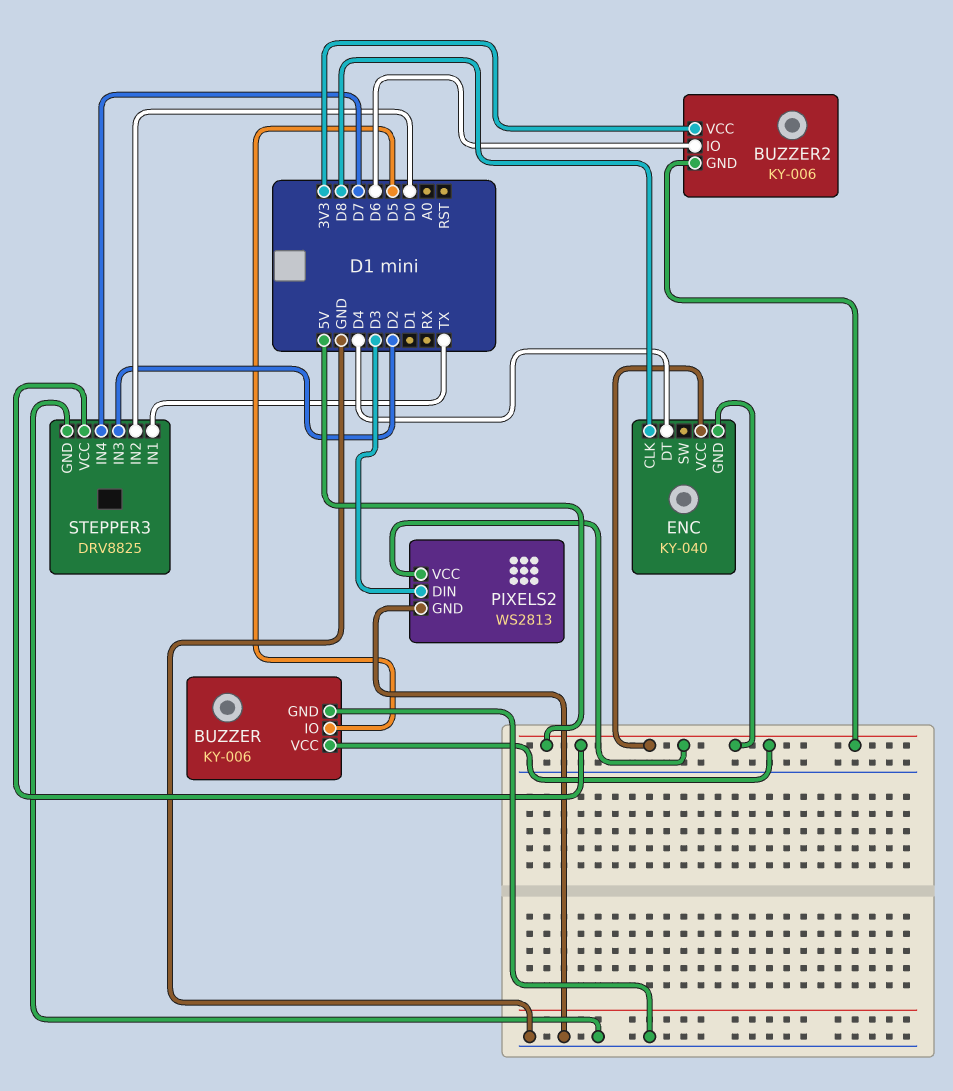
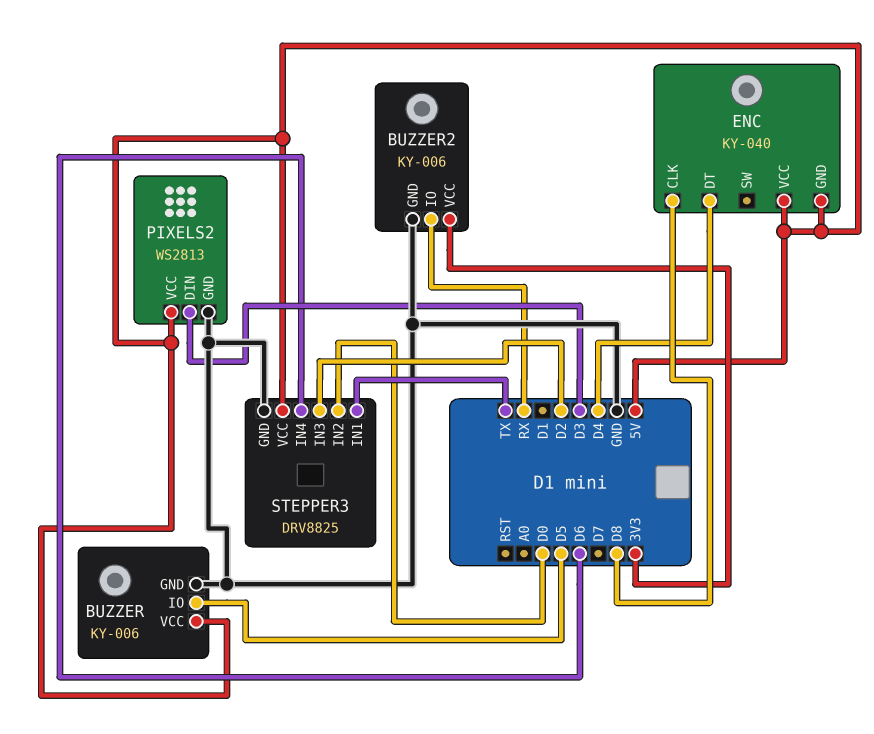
BUZZER2 pin GND: 5V -> GND
BUZZER2 pin IO: D6 -> RX
STEPPER3 pin IN4: D7 -> D6

